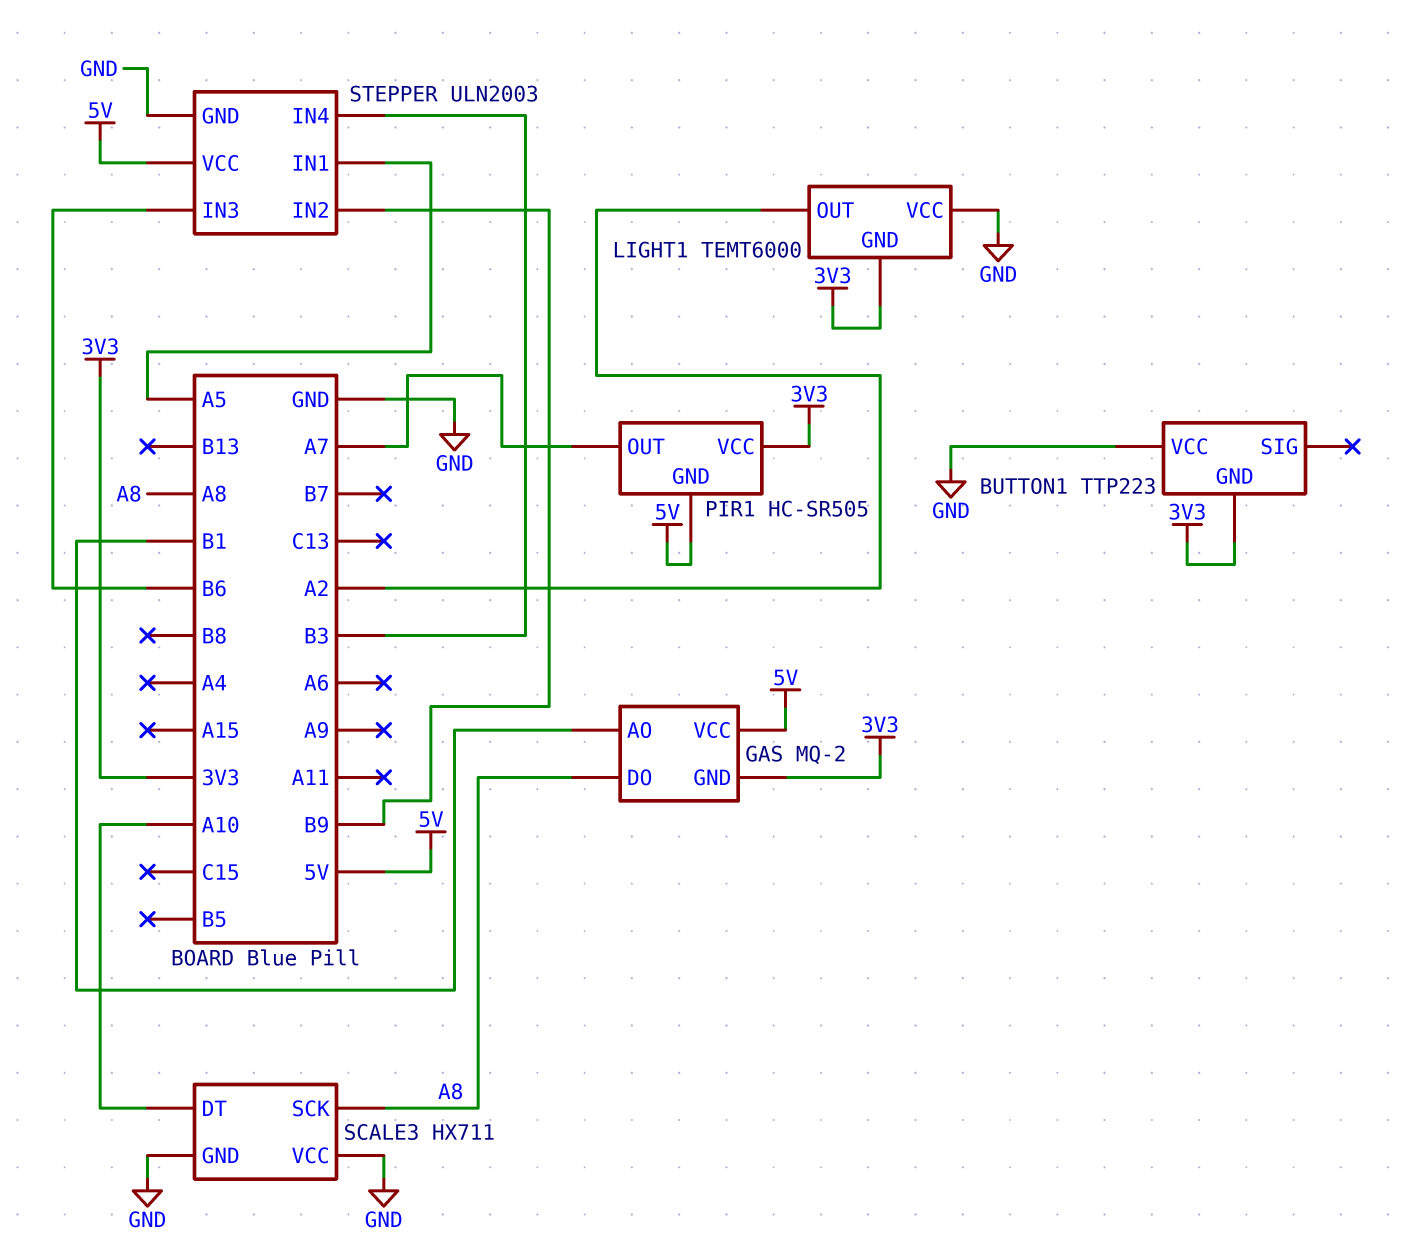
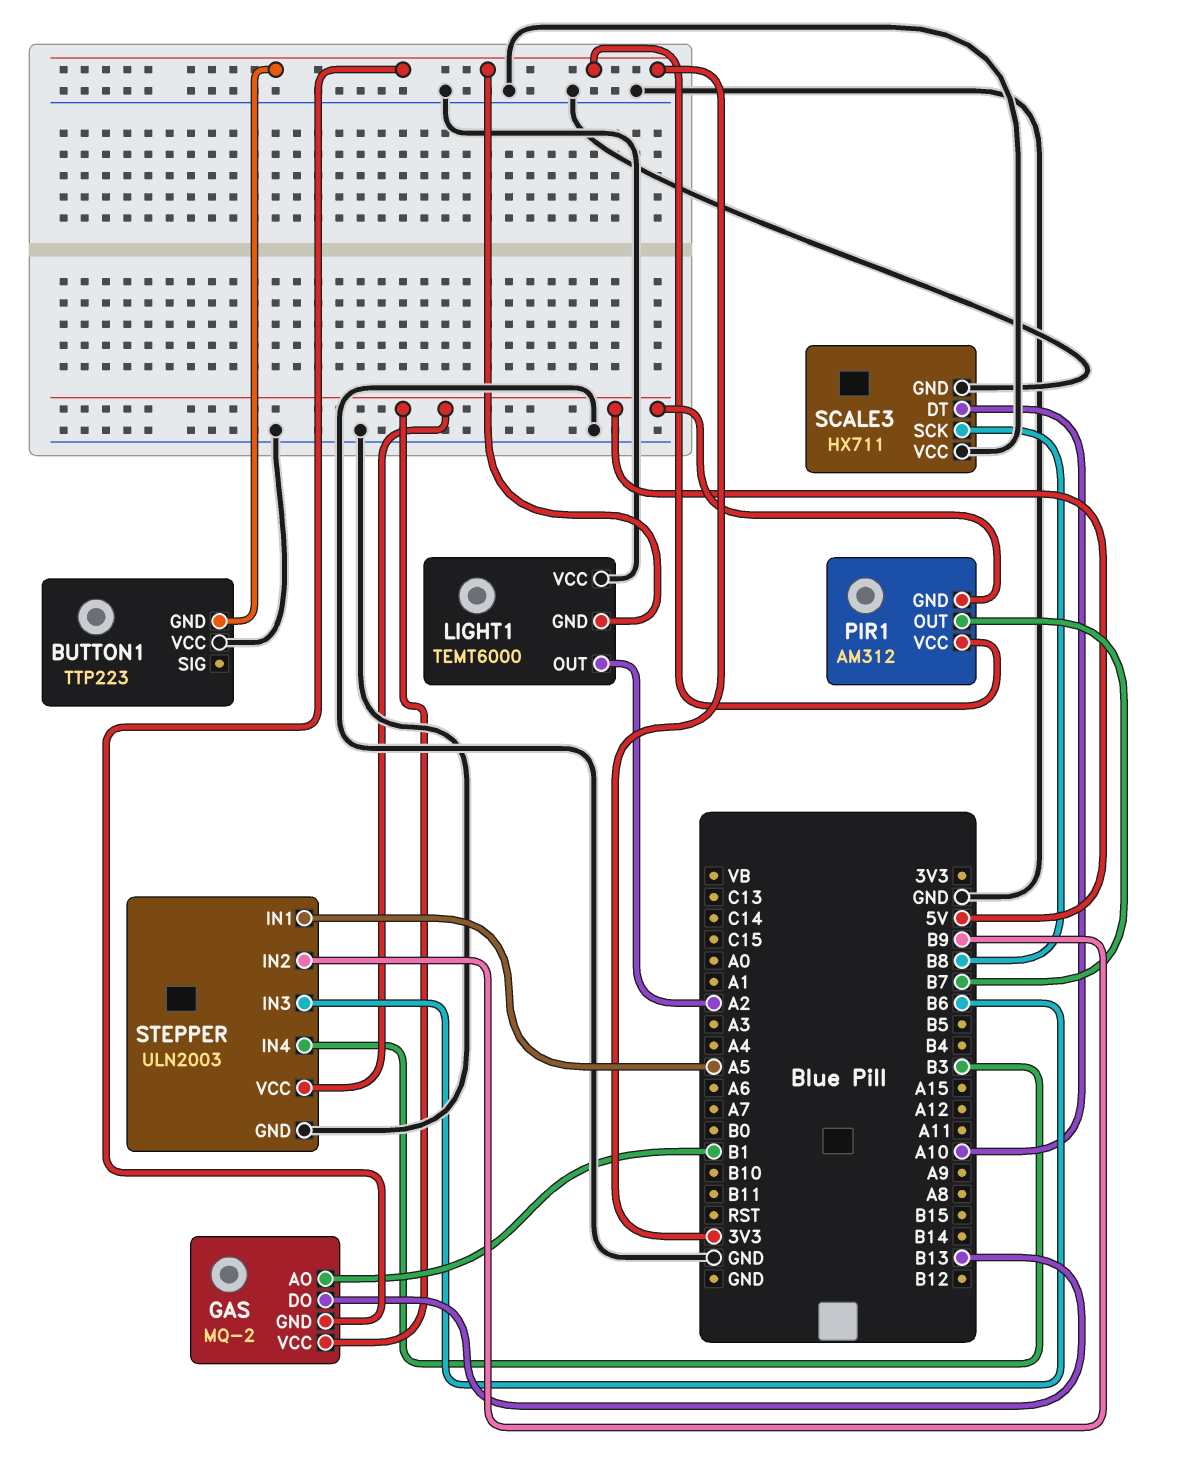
GAS pin DO: A8 -> B13
PIR1: HC-SR505 -> AM312
PIR1 pin OUT: A7 -> B7
SCALE3 pin SCK: A8 -> B8

